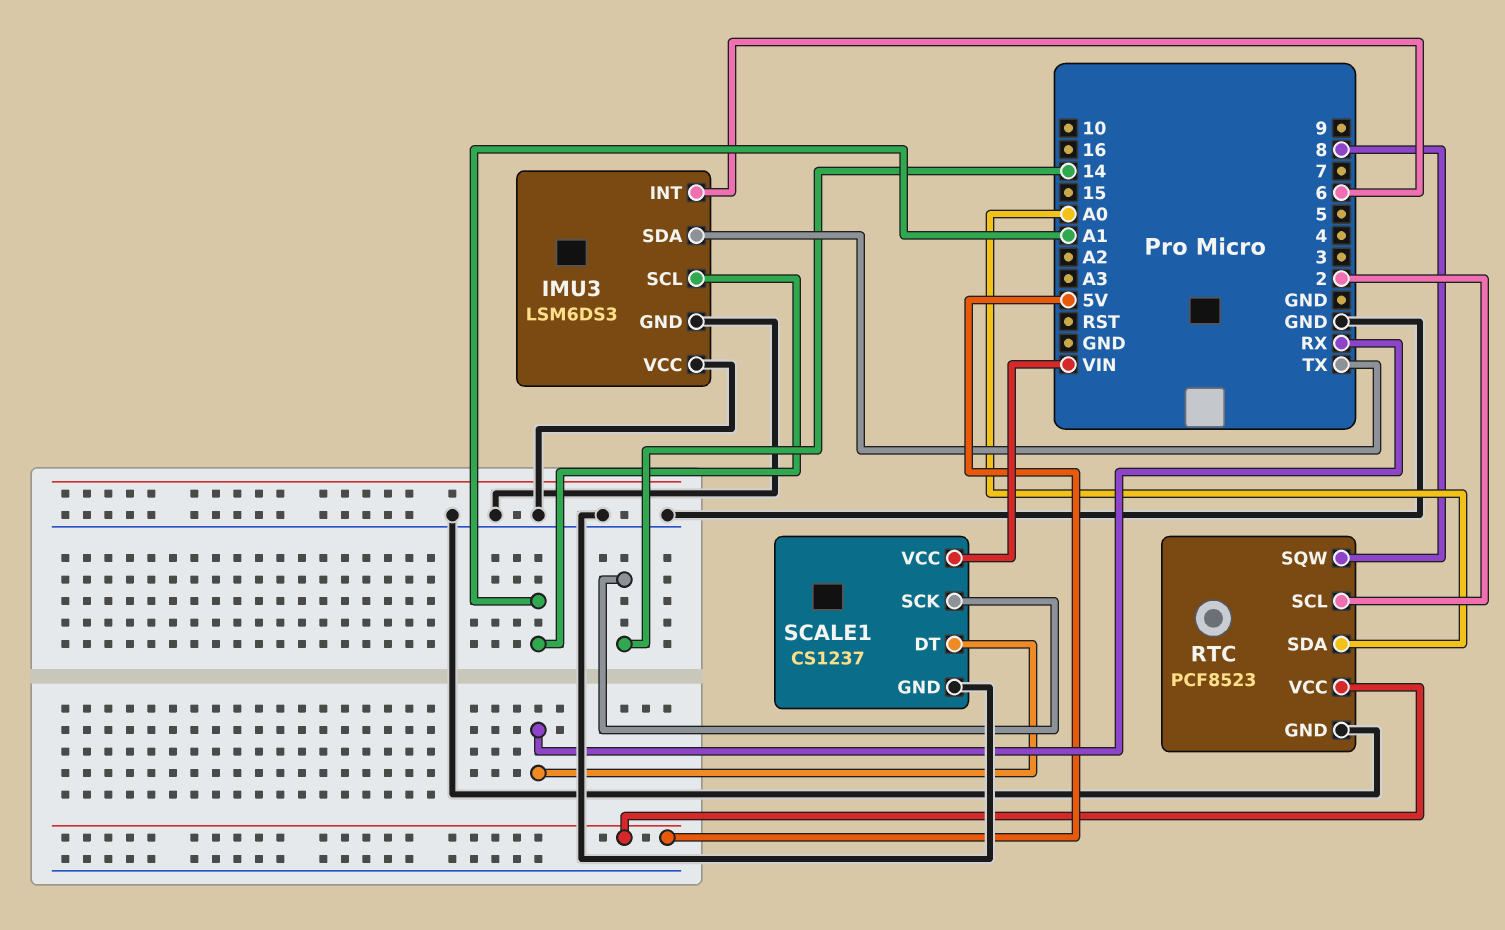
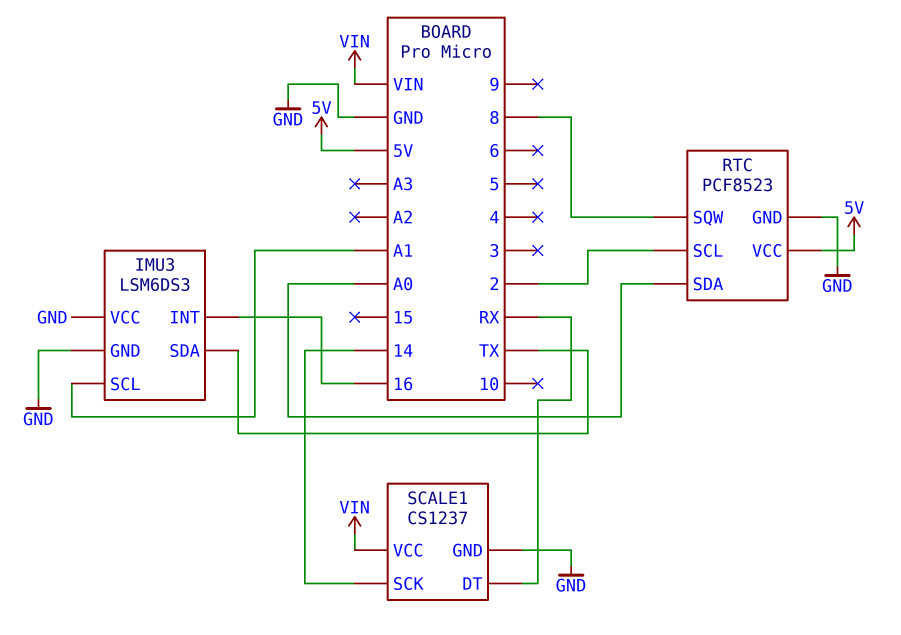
IMU3 pin INT: 6 -> 16

